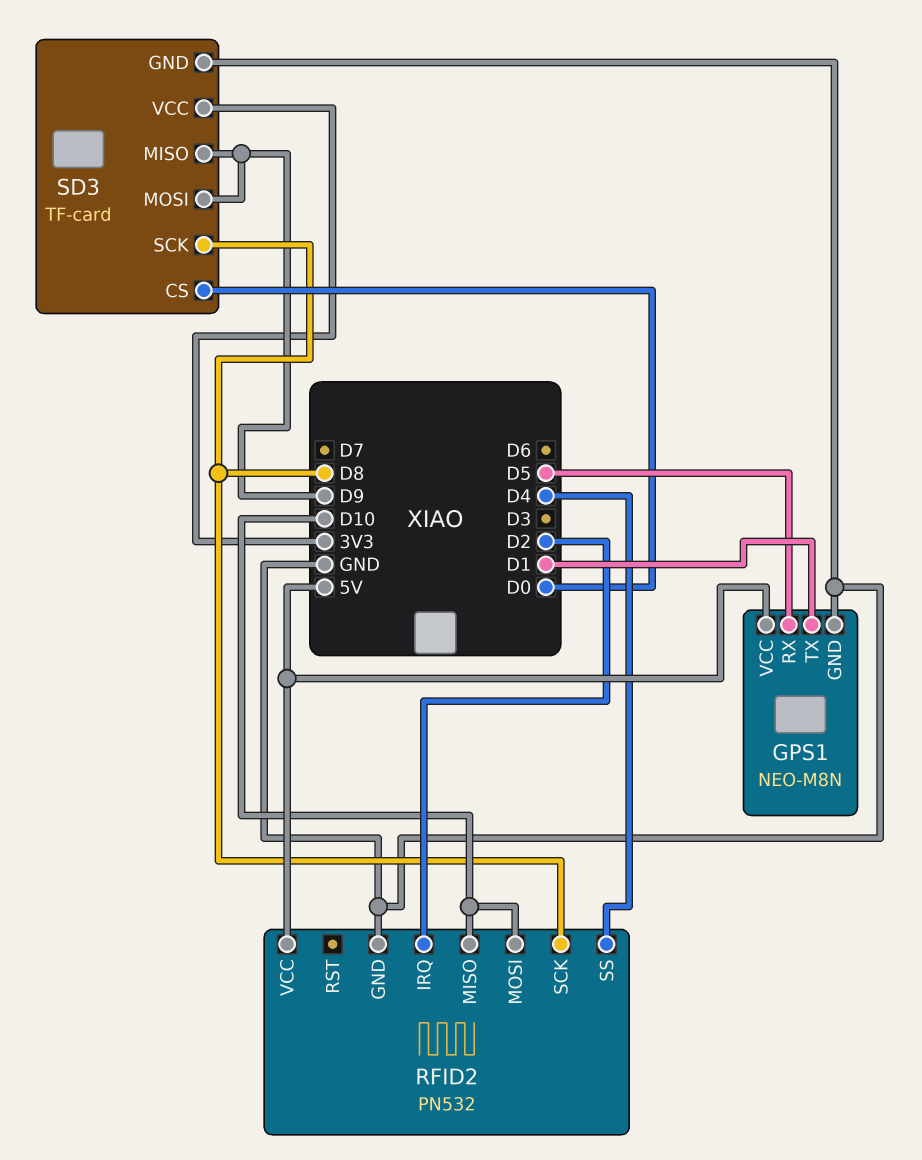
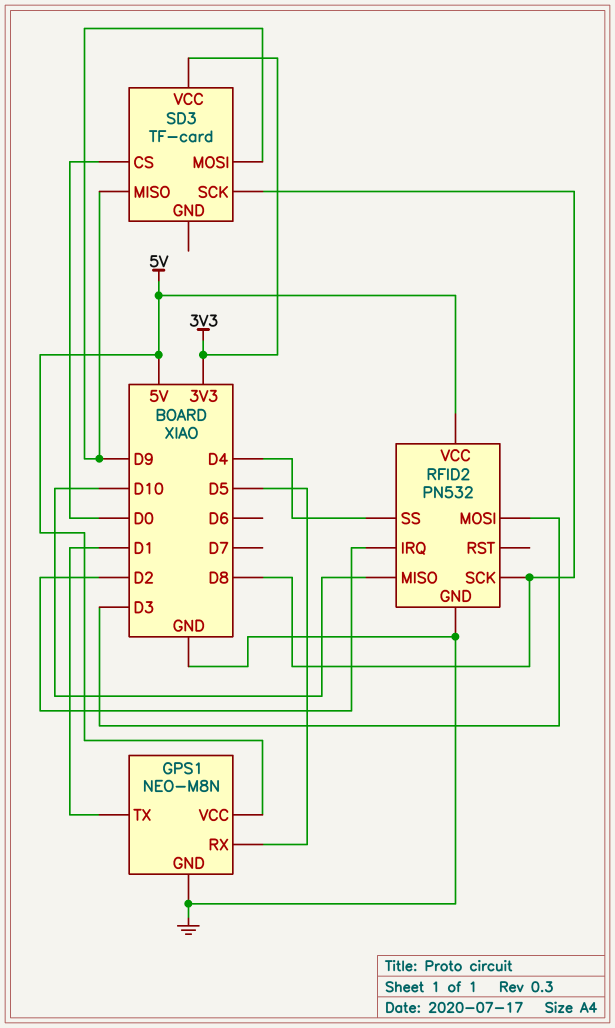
RFID2 pin MOSI: D10 -> D3
SD3 pin GND: GND -> none

